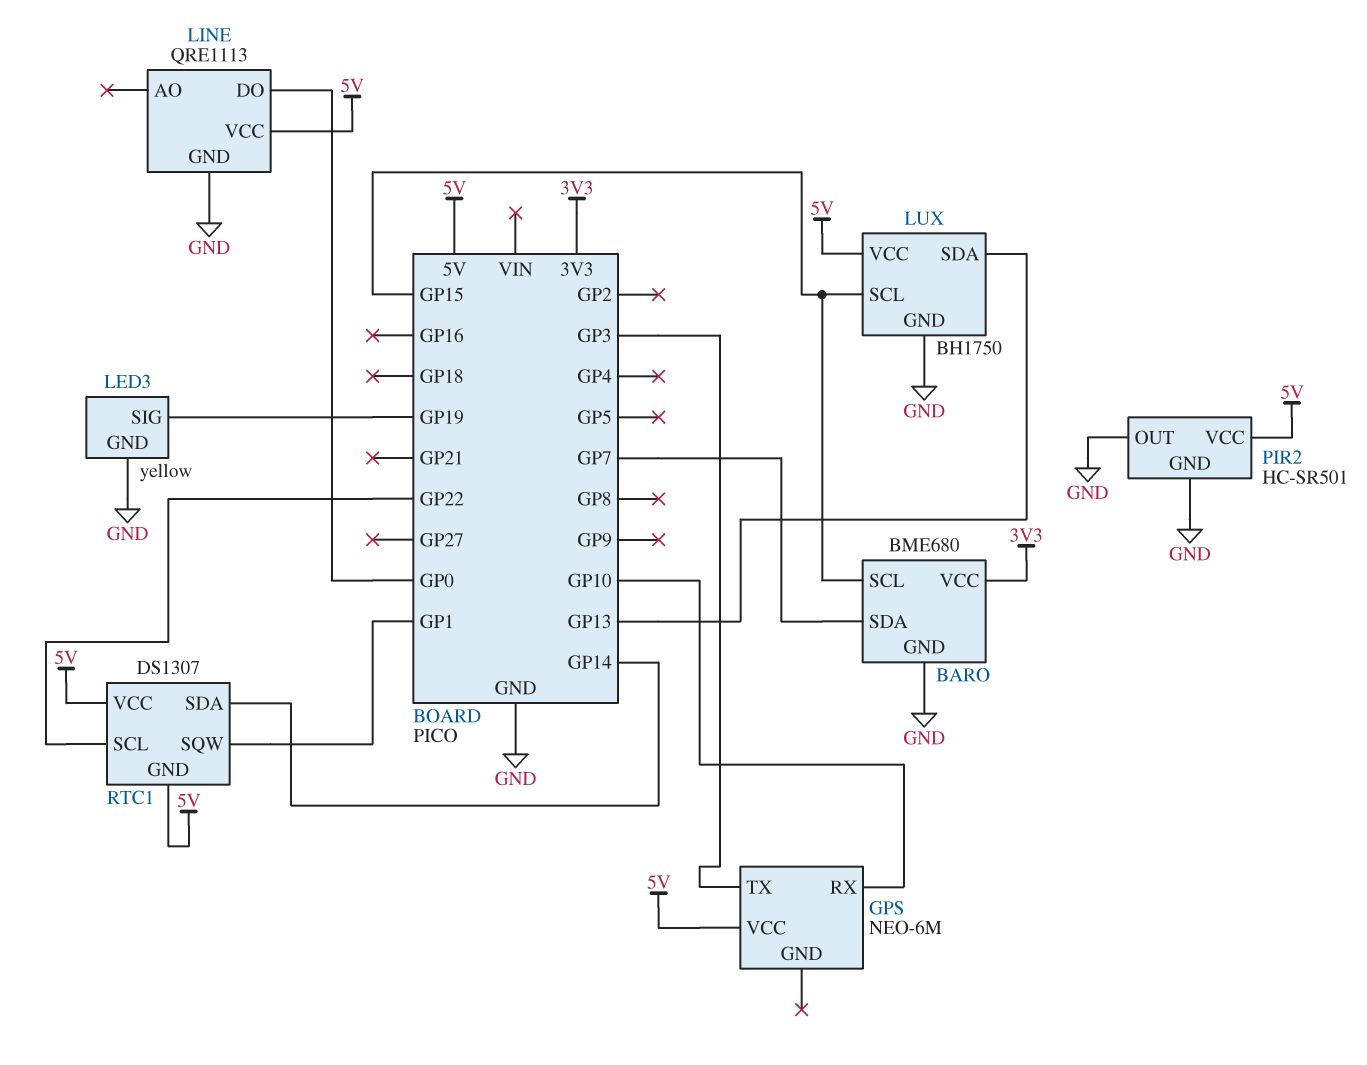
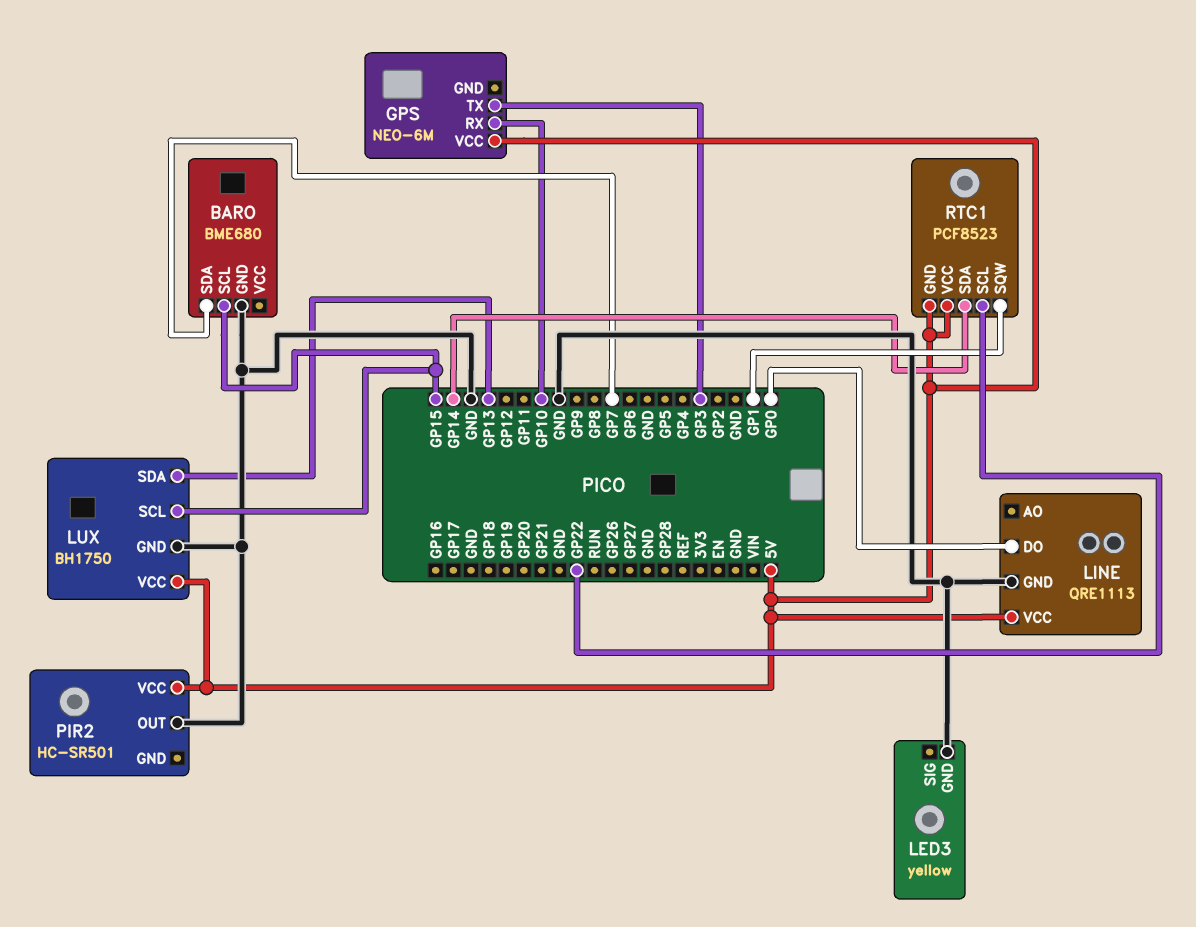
BARO pin VCC: 3V3 -> none
LED3 pin SIG: GP19 -> none
PIR2 pin GND: GND -> none
RTC1: DS1307 -> PCF8523

